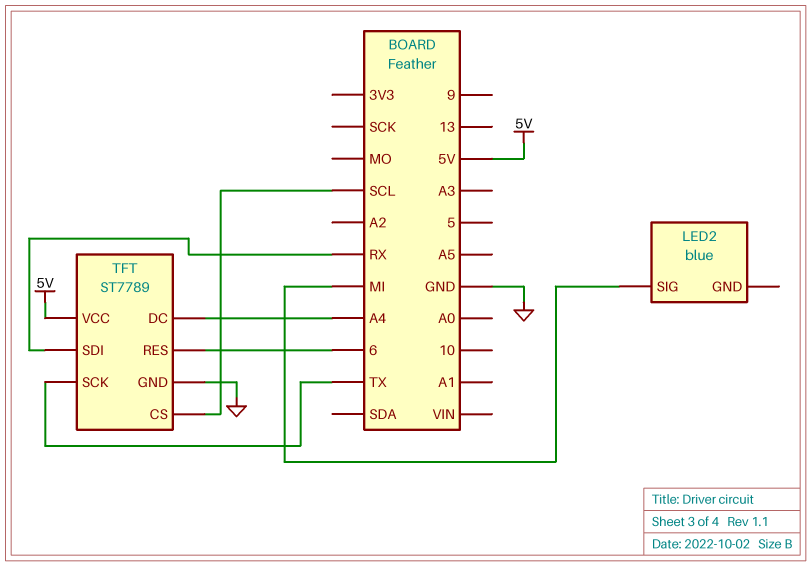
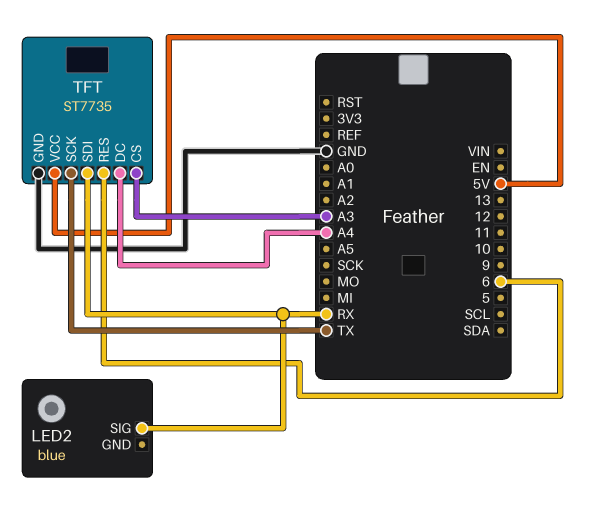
LED2 pin SIG: MI -> RX
TFT: ST7789 -> ST7735
TFT pin CS: SCL -> A3

